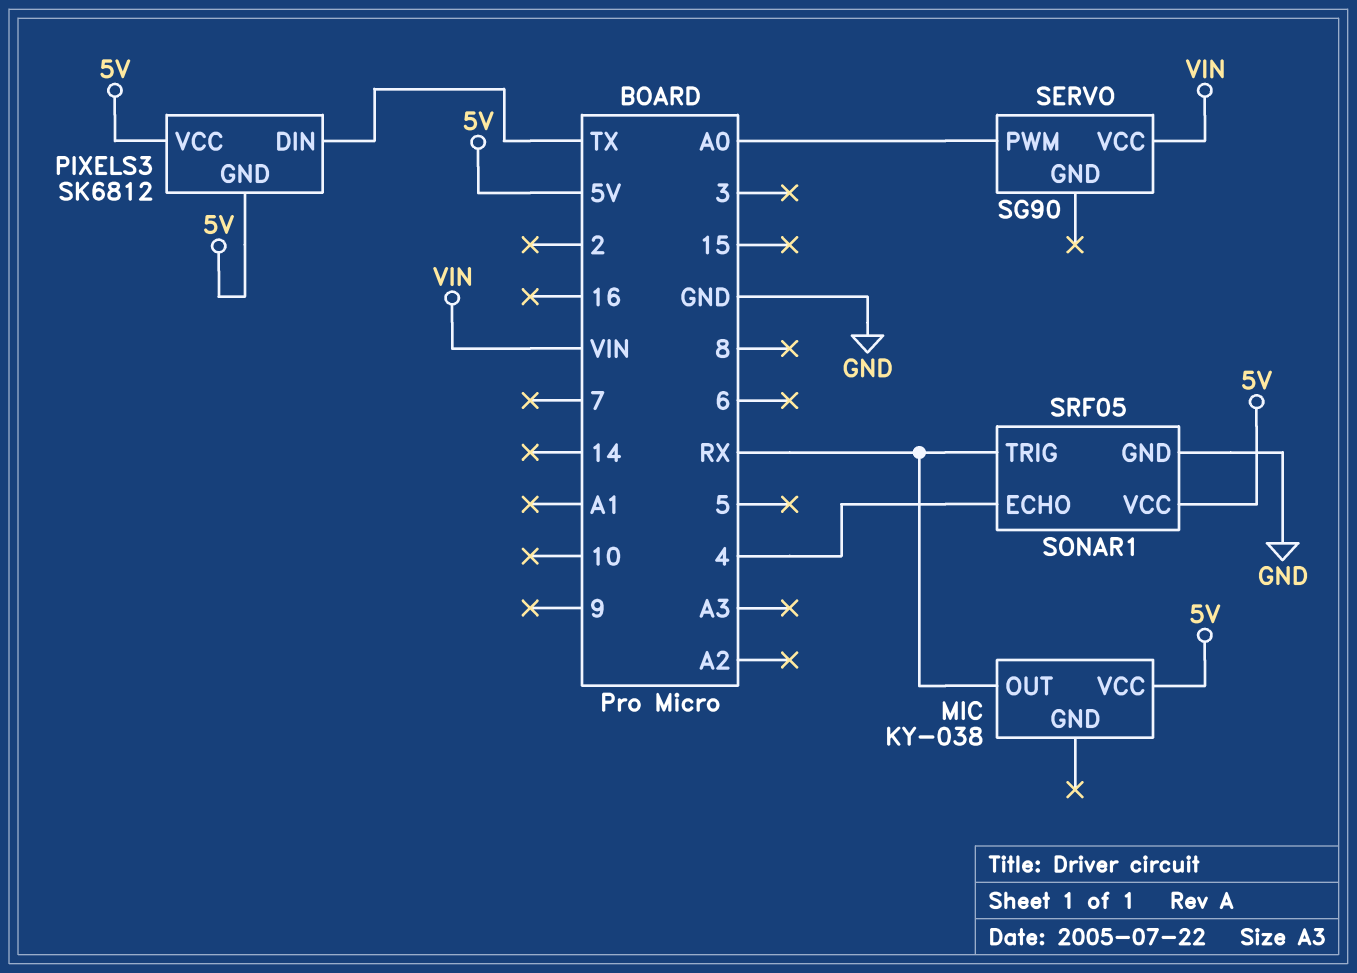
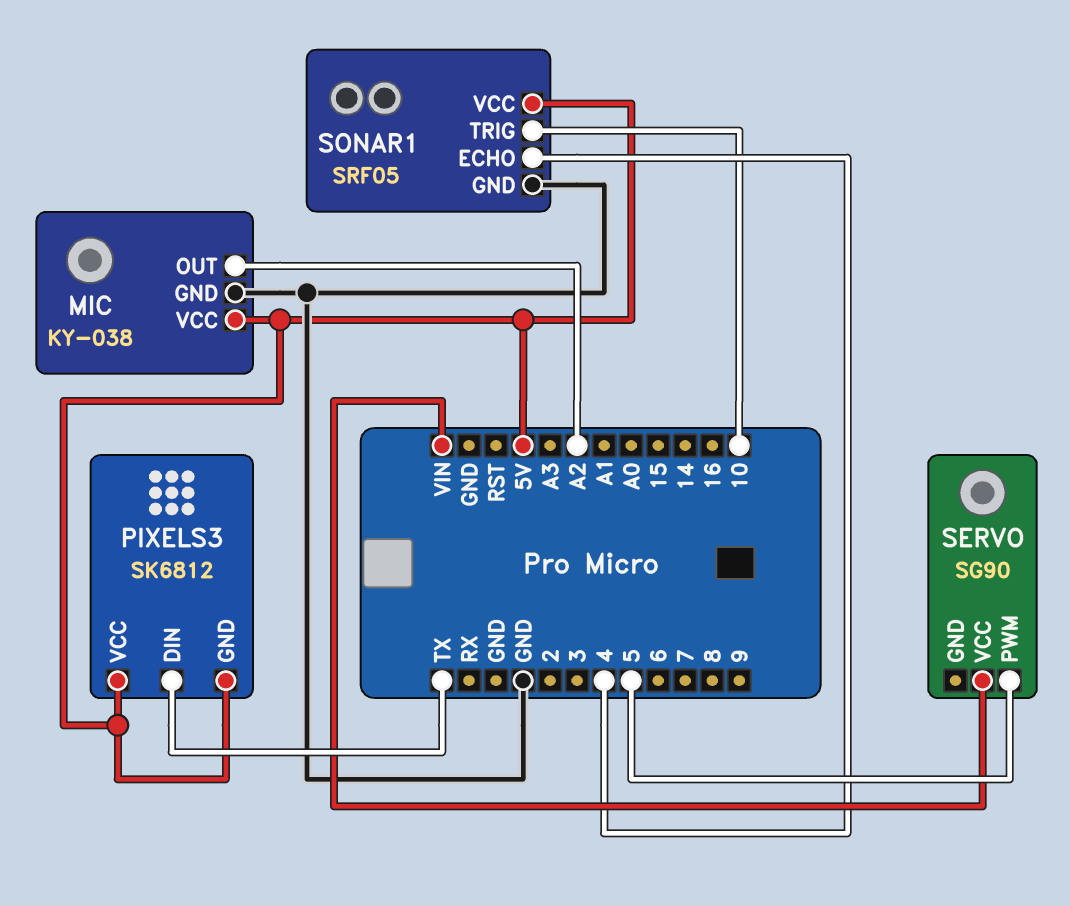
MIC pin GND: none -> GND
MIC pin OUT: RX -> A2
SERVO pin PWM: A0 -> 5
SONAR1 pin TRIG: RX -> 10

